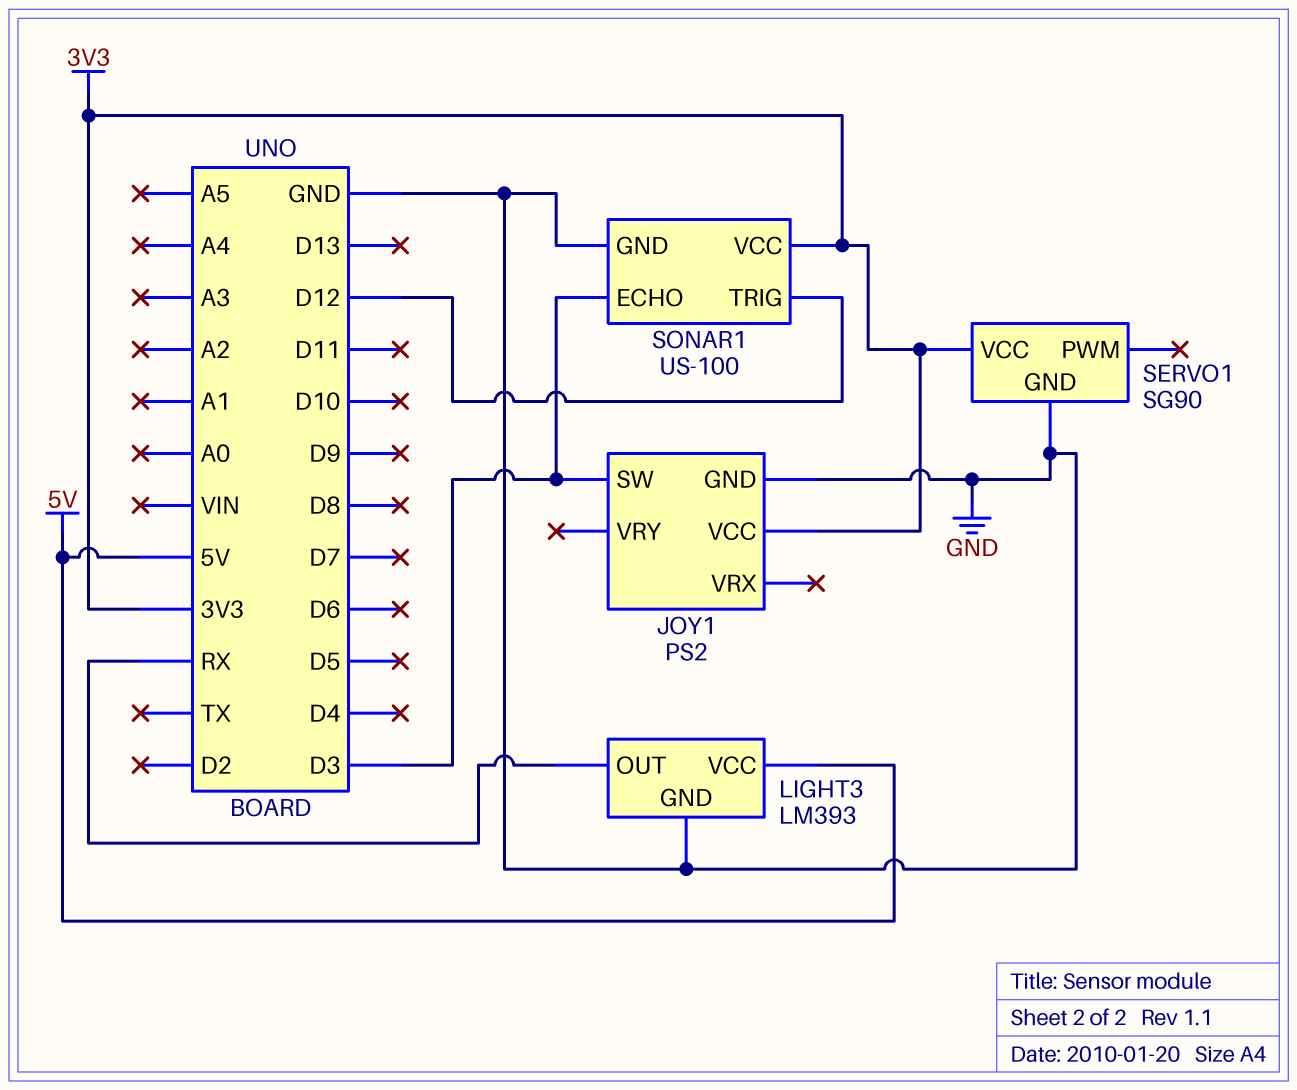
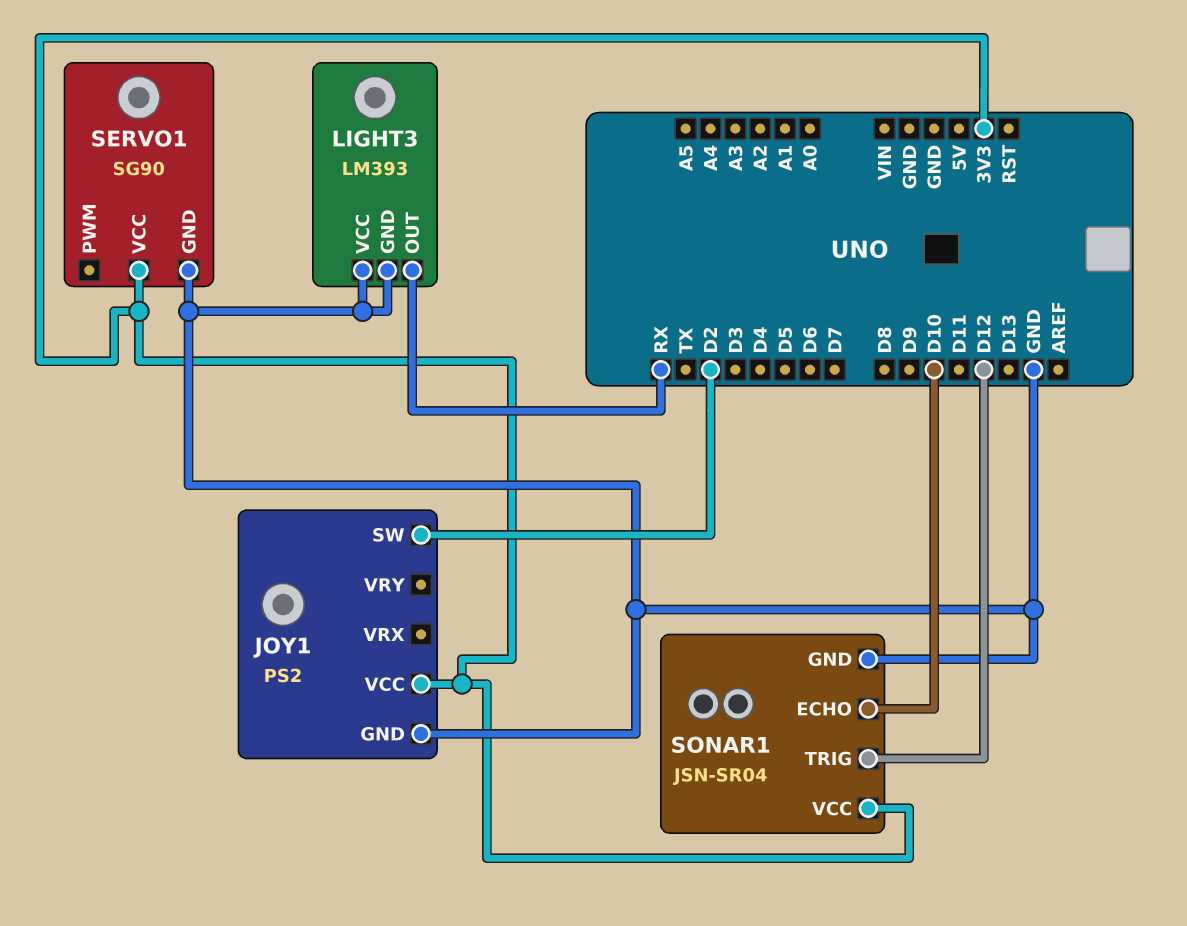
JOY1 pin SW: D3 -> D2
LIGHT3 pin VCC: 5V -> GND
SONAR1: US-100 -> JSN-SR04
SONAR1 pin ECHO: D3 -> D10

